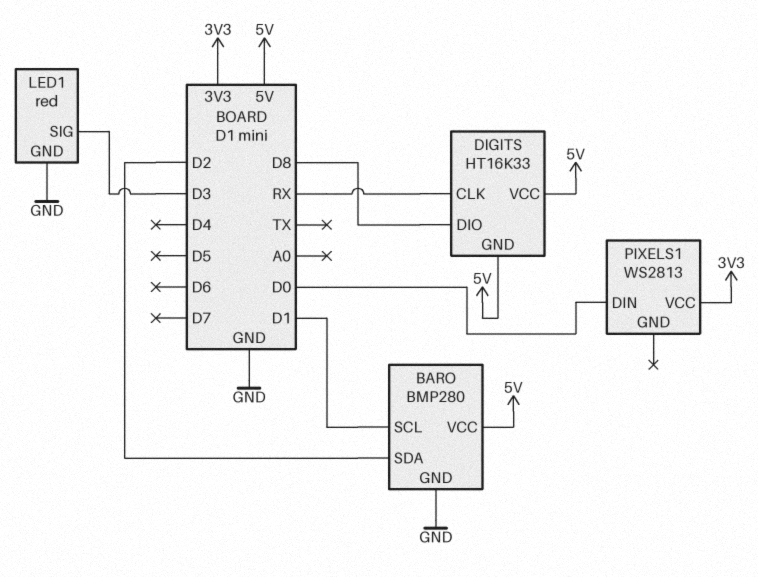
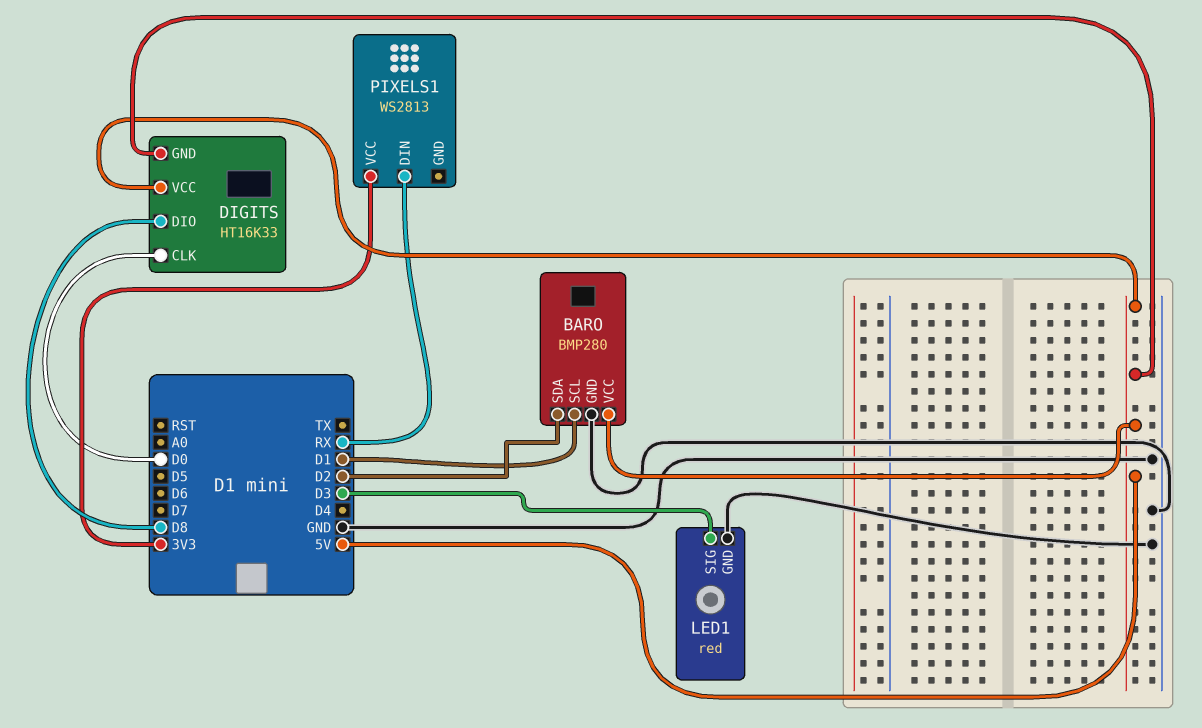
DIGITS pin CLK: RX -> D0
PIXELS1 pin DIN: D0 -> RX

